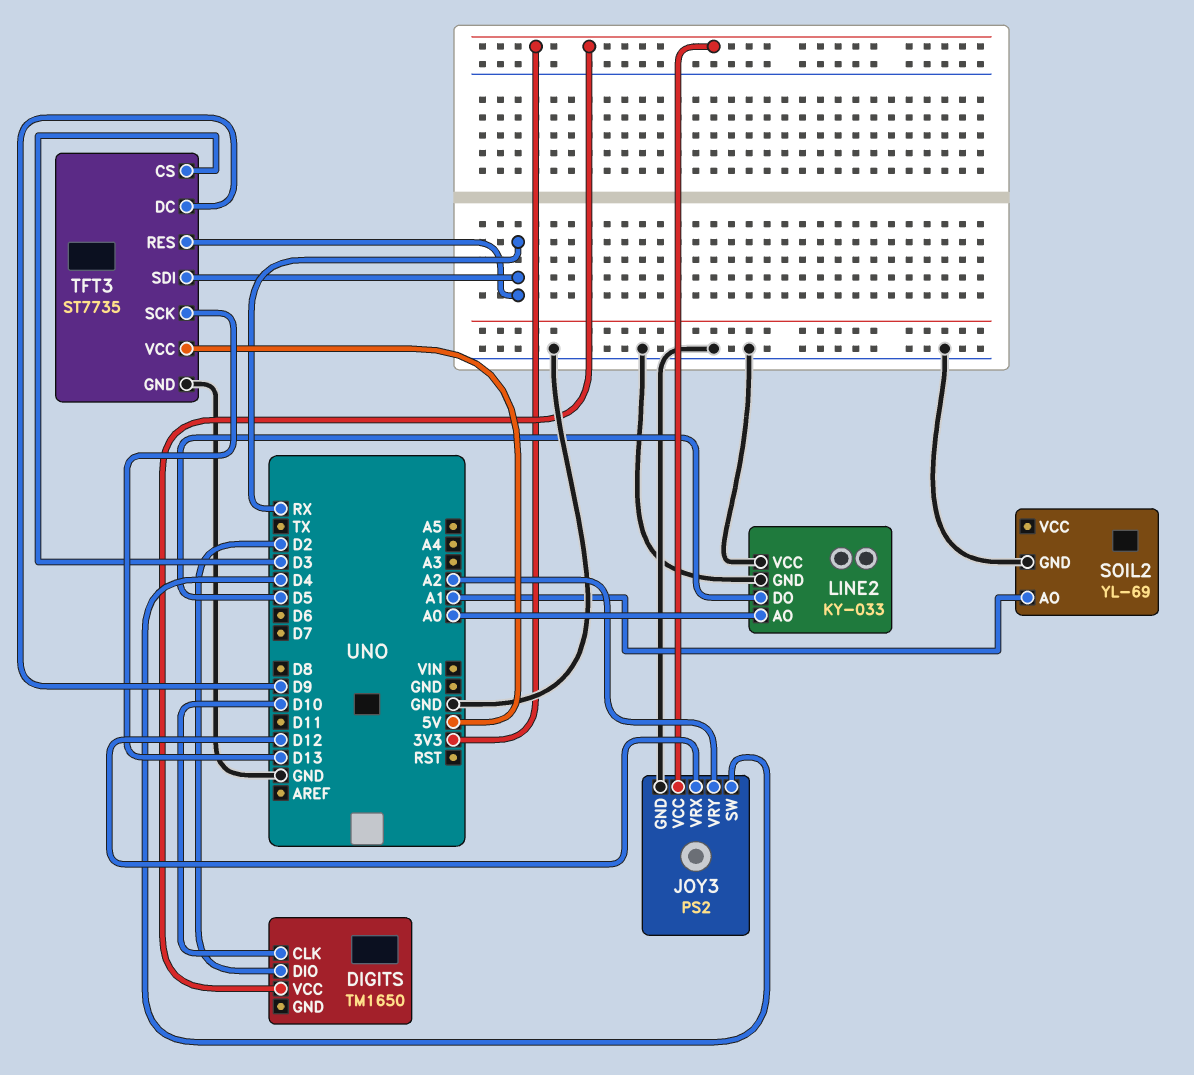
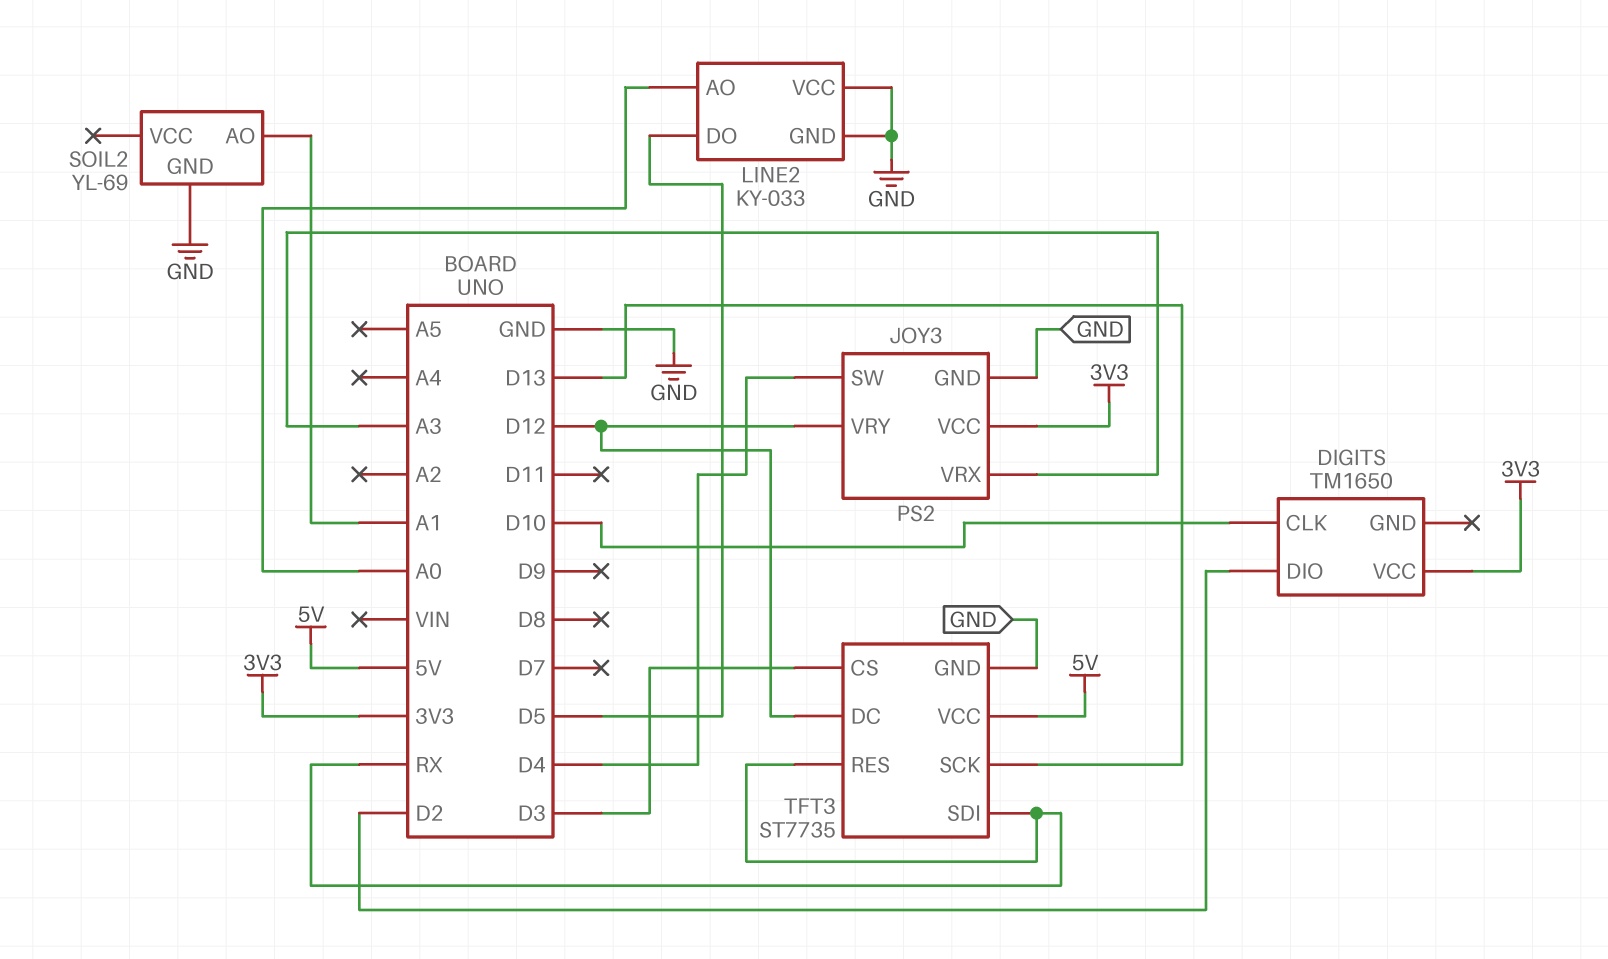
JOY3 pin VRX: D12 -> A3
JOY3 pin VRY: A2 -> D12
TFT3 pin DC: D9 -> D12

